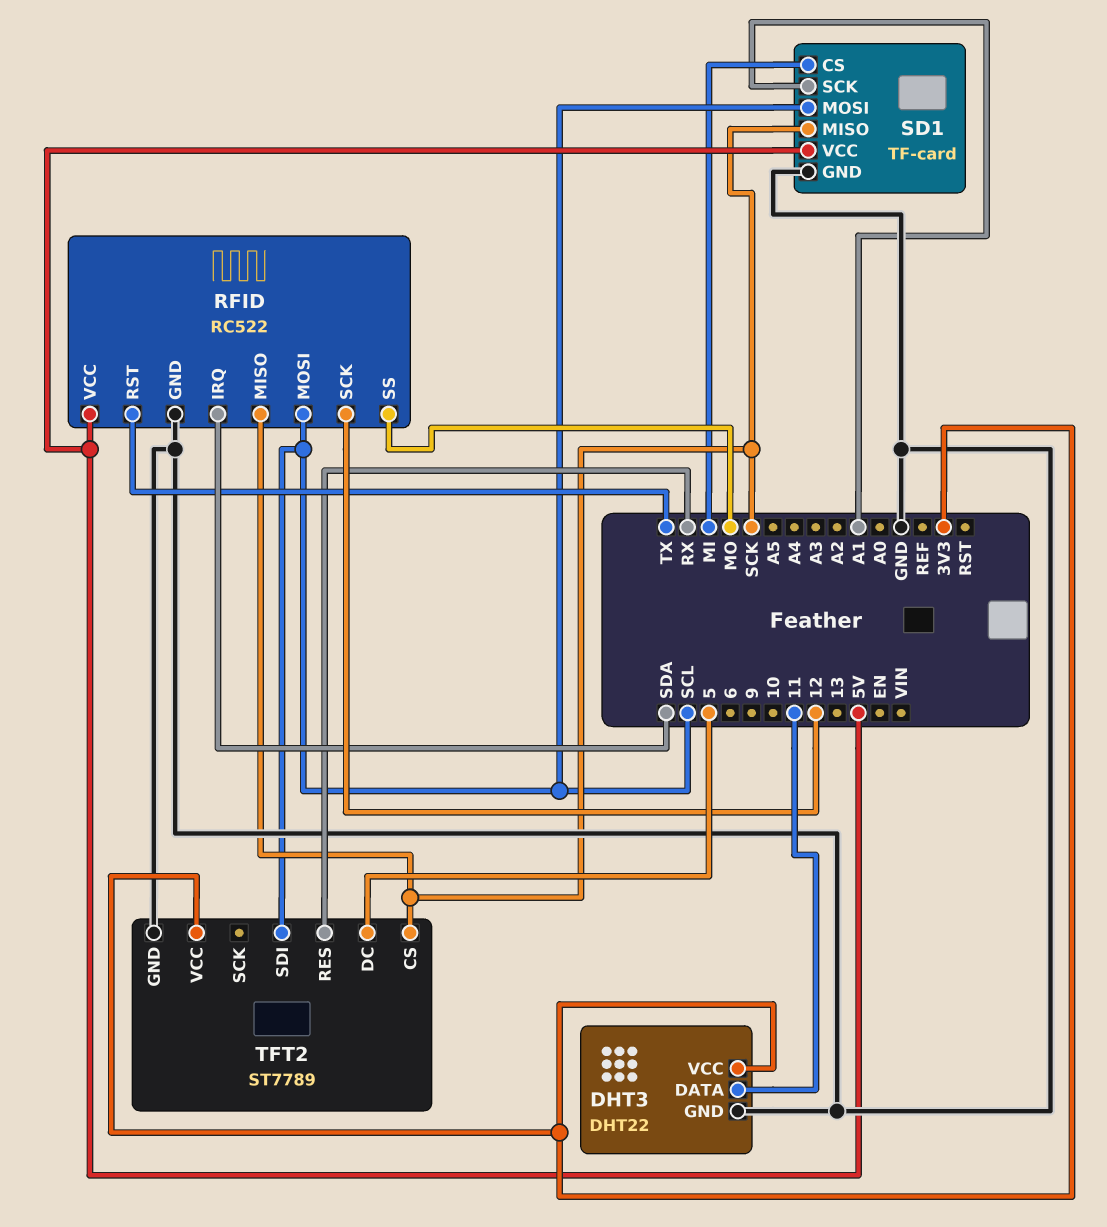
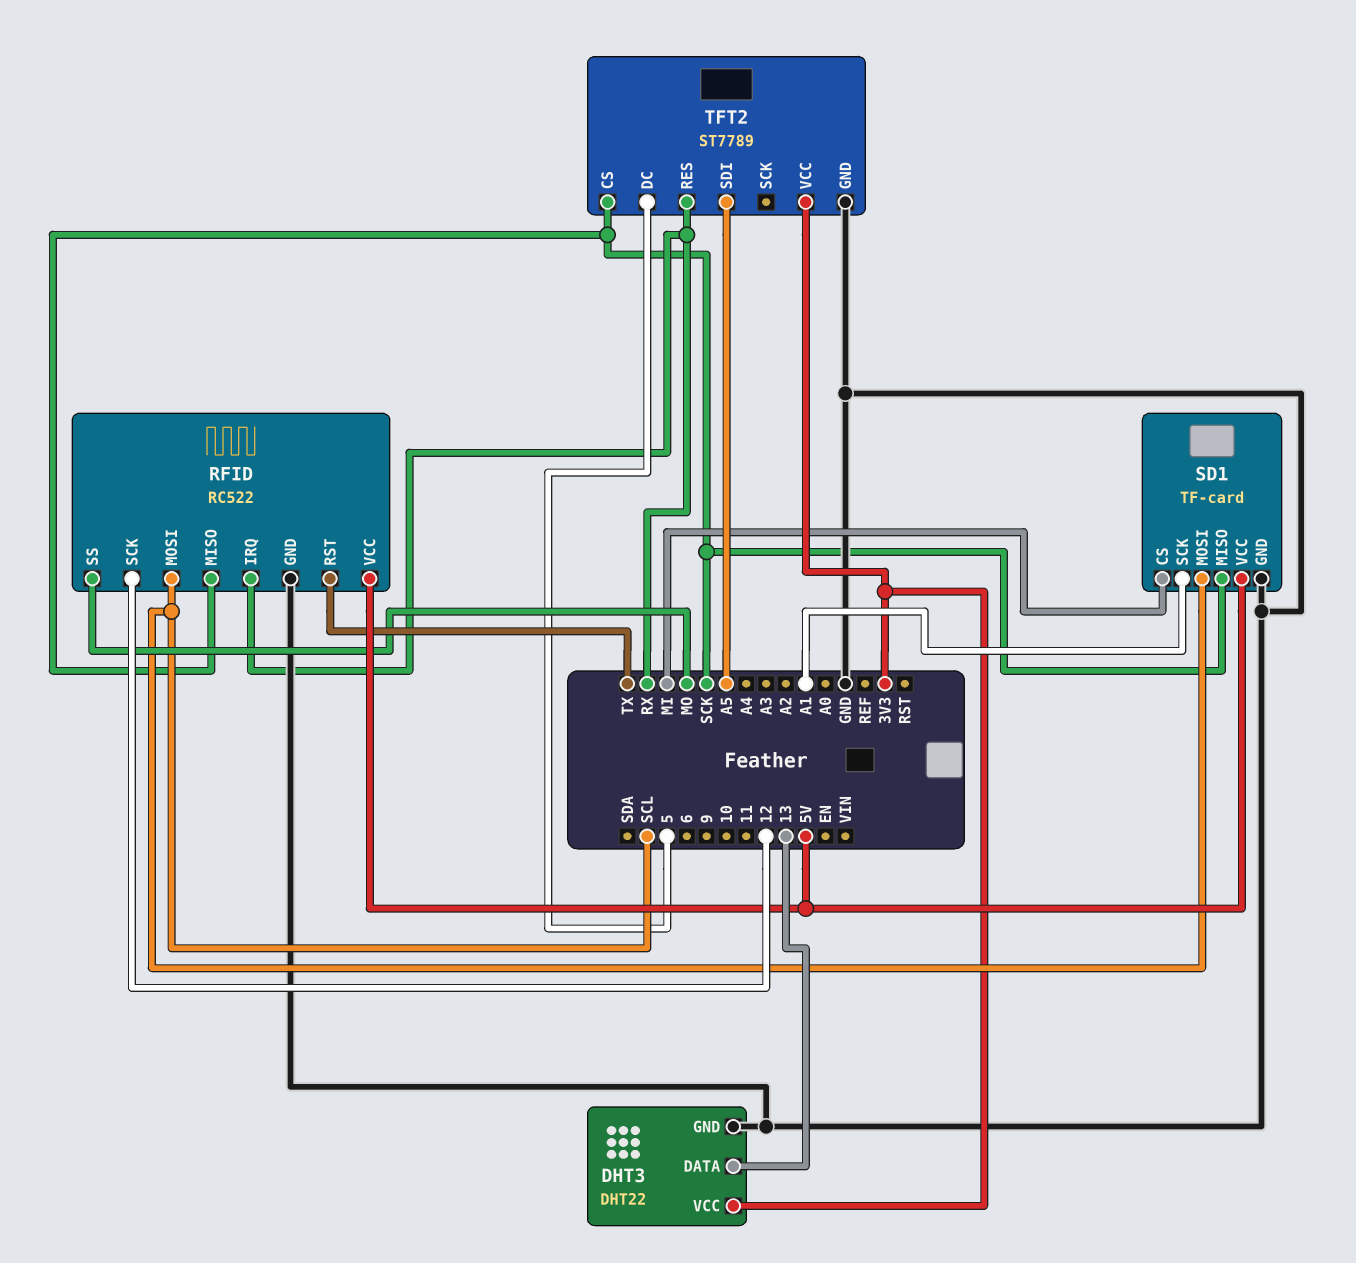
DHT3 pin DATA: 11 -> 13
RFID pin IRQ: SDA -> RX
TFT2 pin SDI: SCL -> A5

